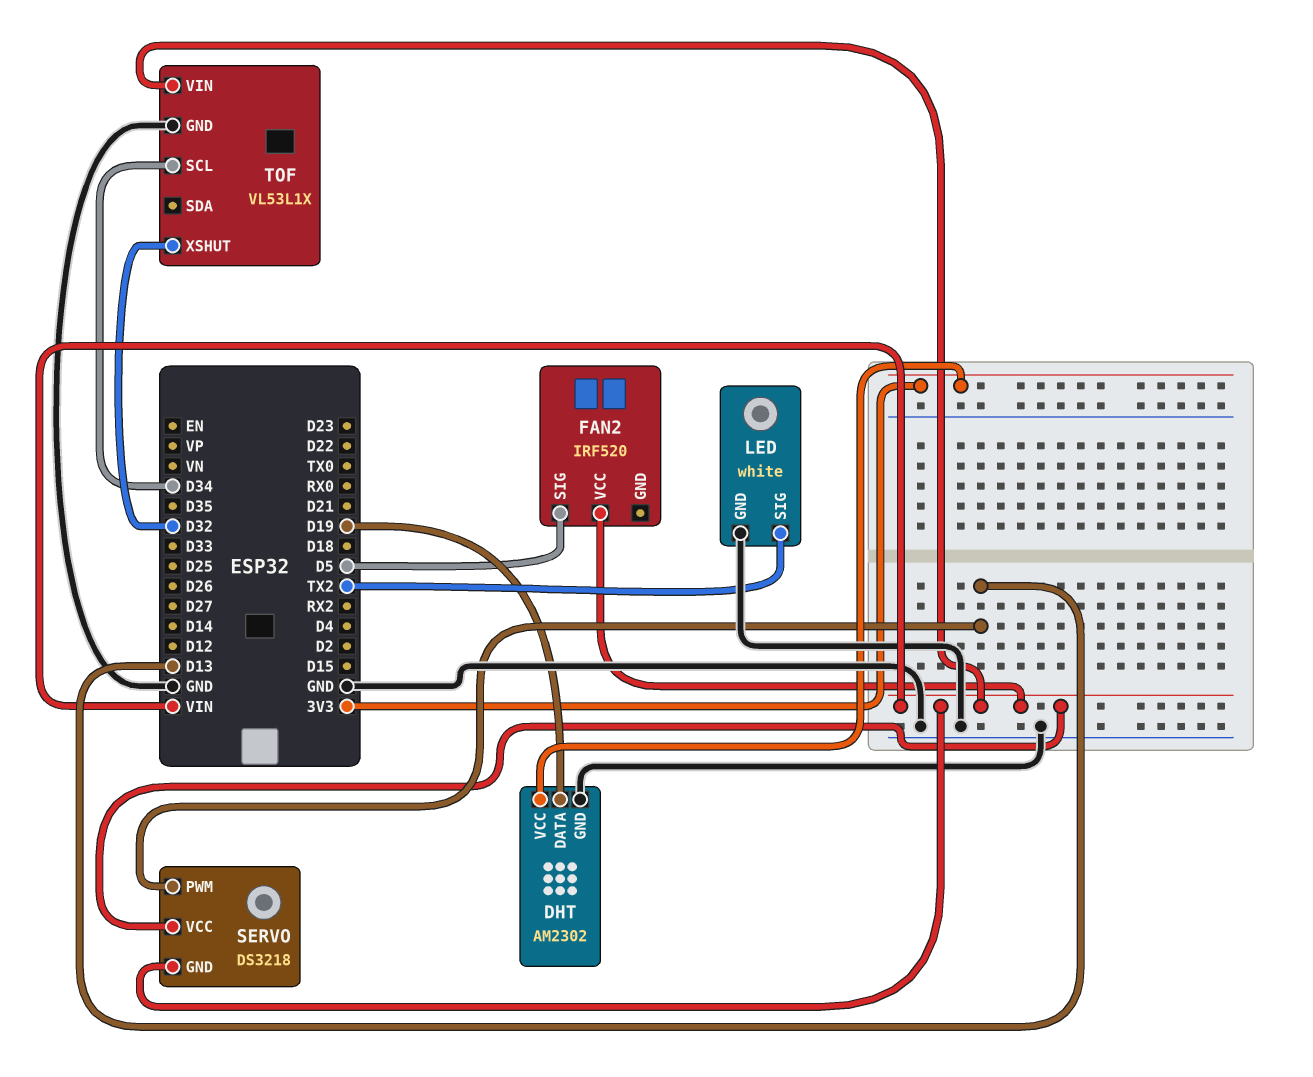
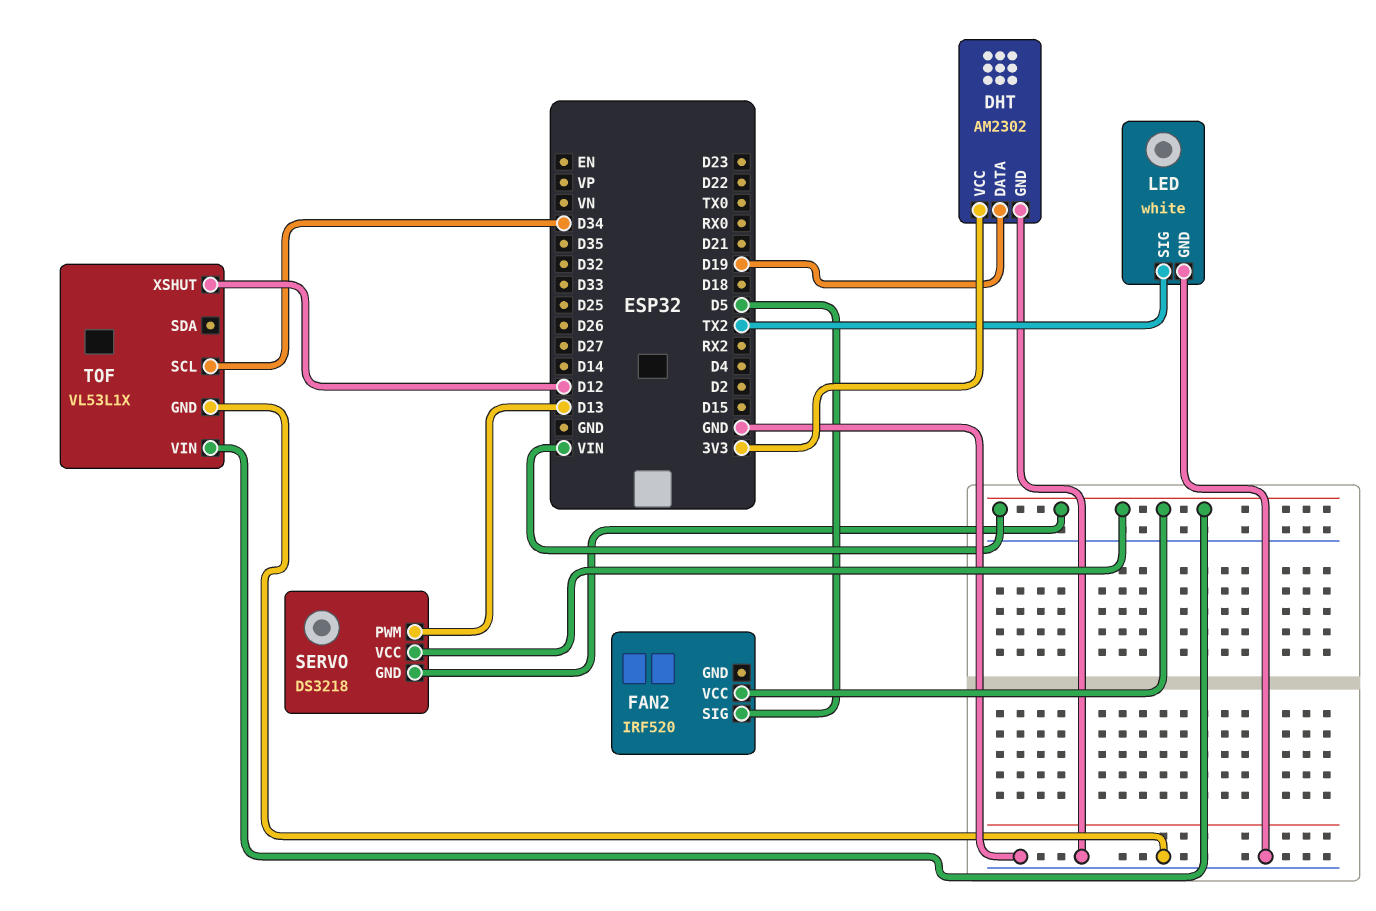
TOF pin XSHUT: D32 -> D12

